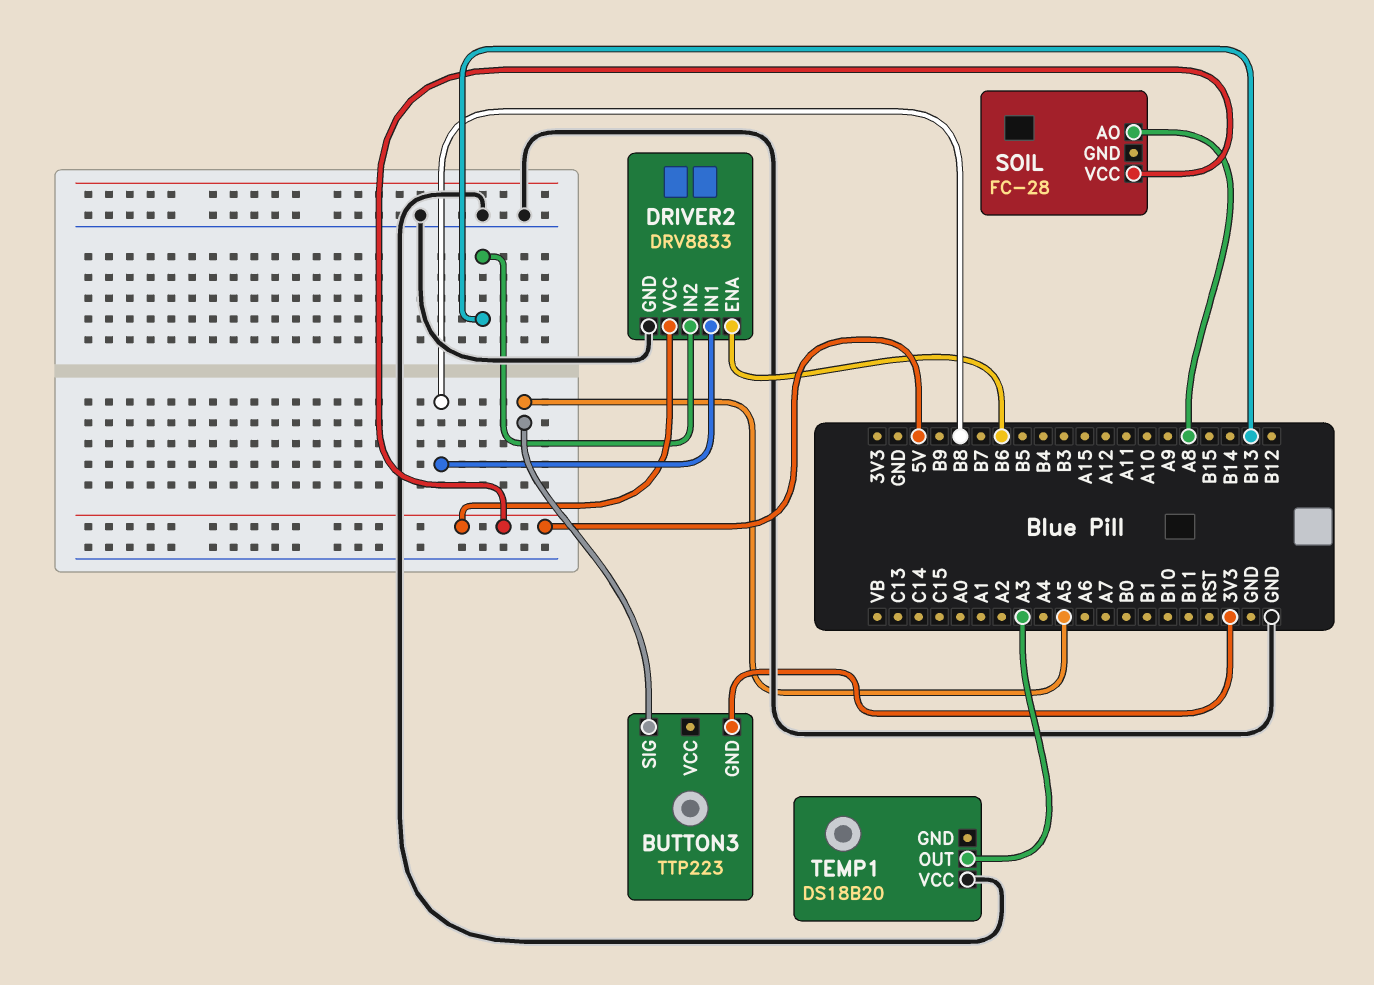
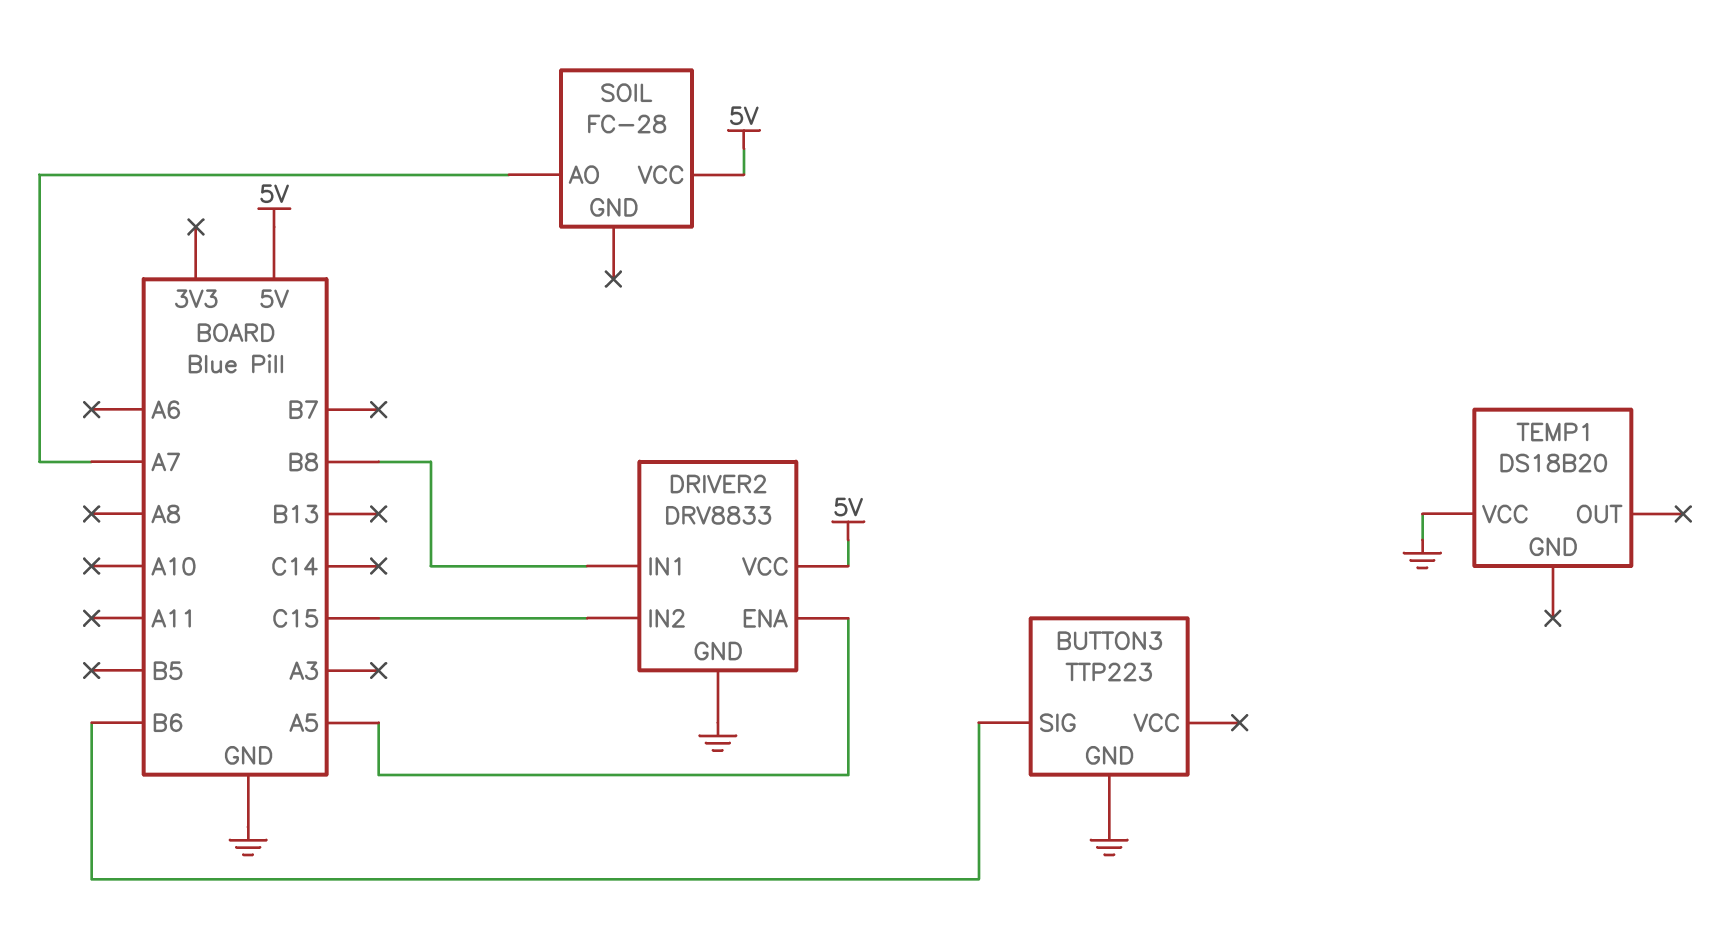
BUTTON3 pin GND: 3V3 -> GND
BUTTON3 pin SIG: A5 -> B6
DRIVER2 pin ENA: B6 -> A5
DRIVER2 pin IN2: B13 -> C15
SOIL pin AO: A8 -> A7
TEMP1 pin OUT: A3 -> none

